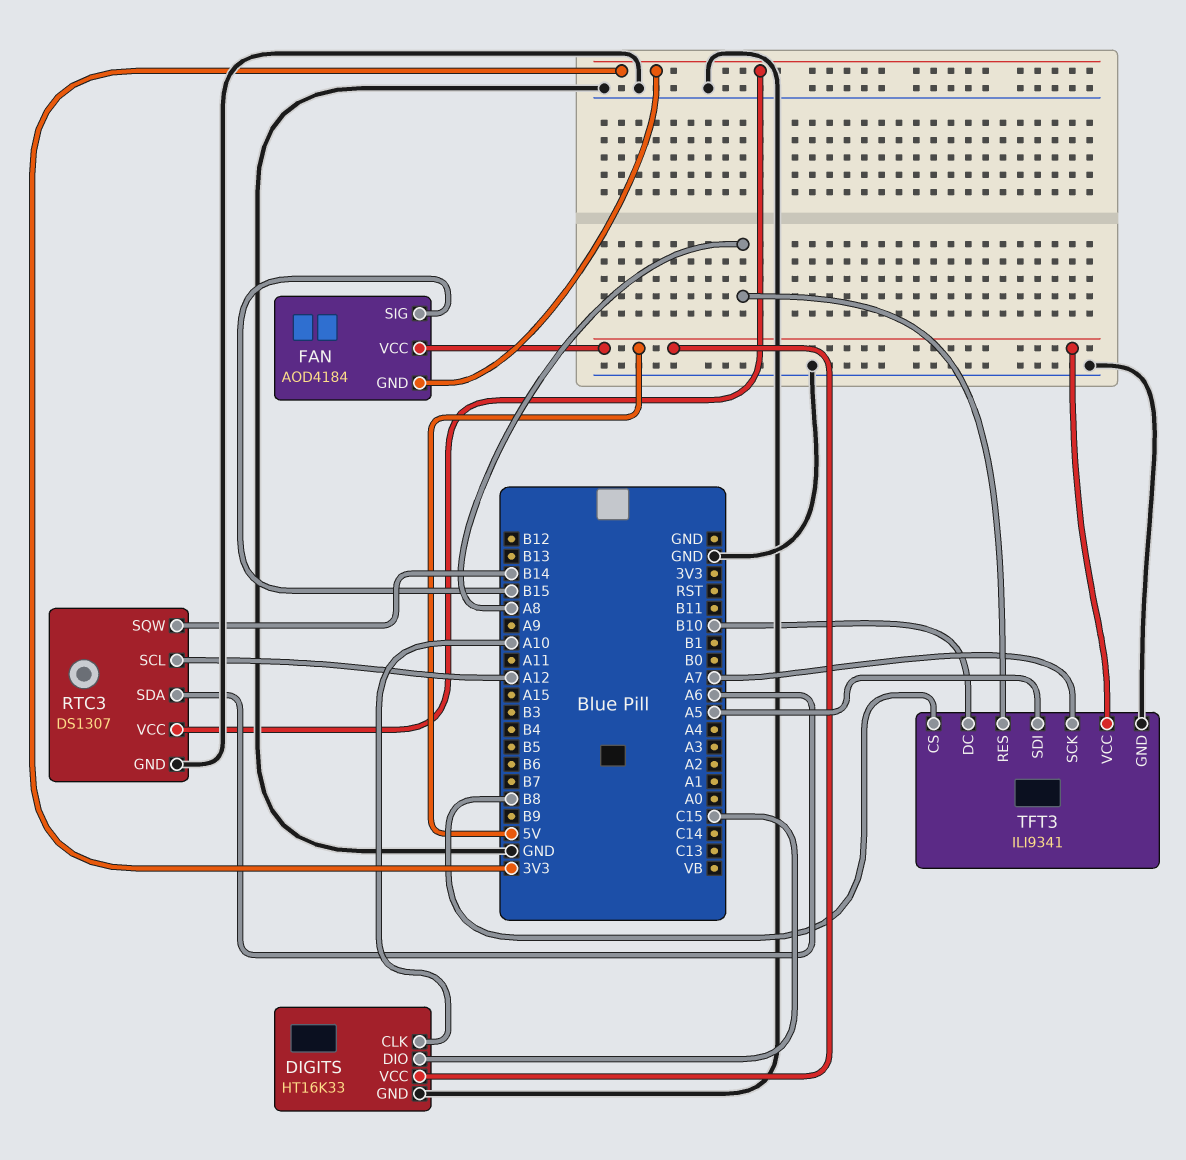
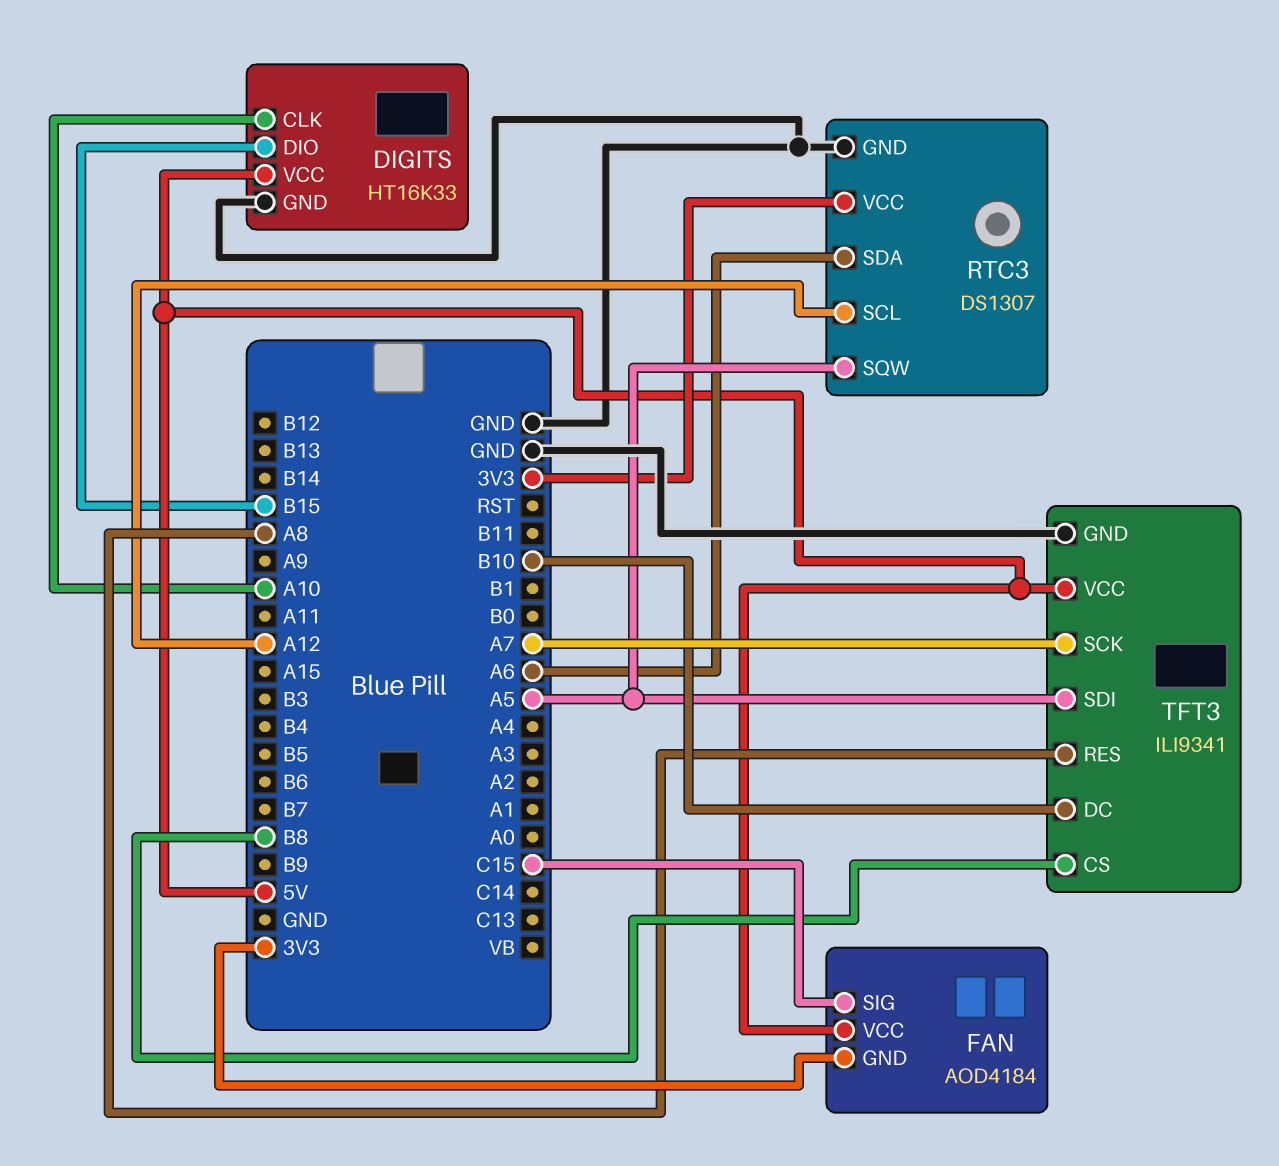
DIGITS pin DIO: C15 -> B15
FAN pin SIG: B15 -> C15
RTC3 pin SQW: B14 -> A5

